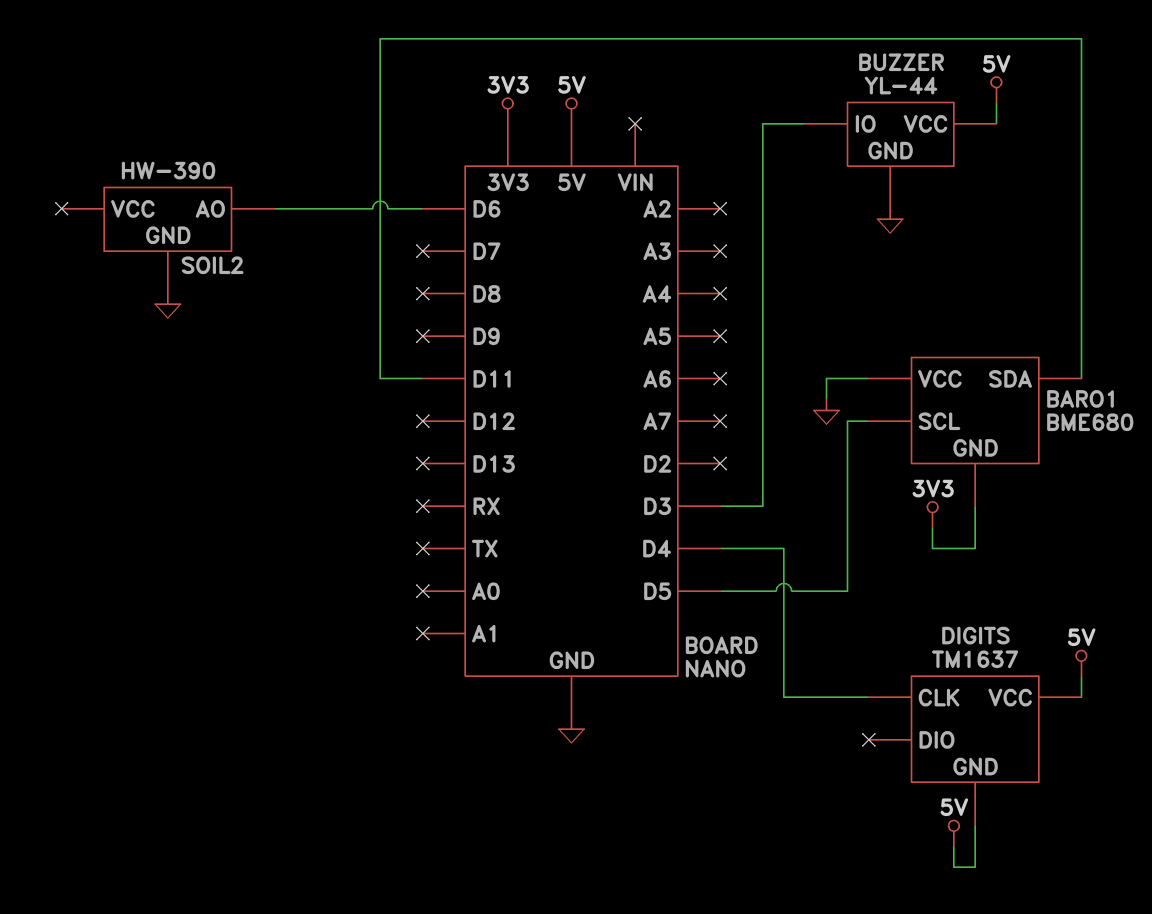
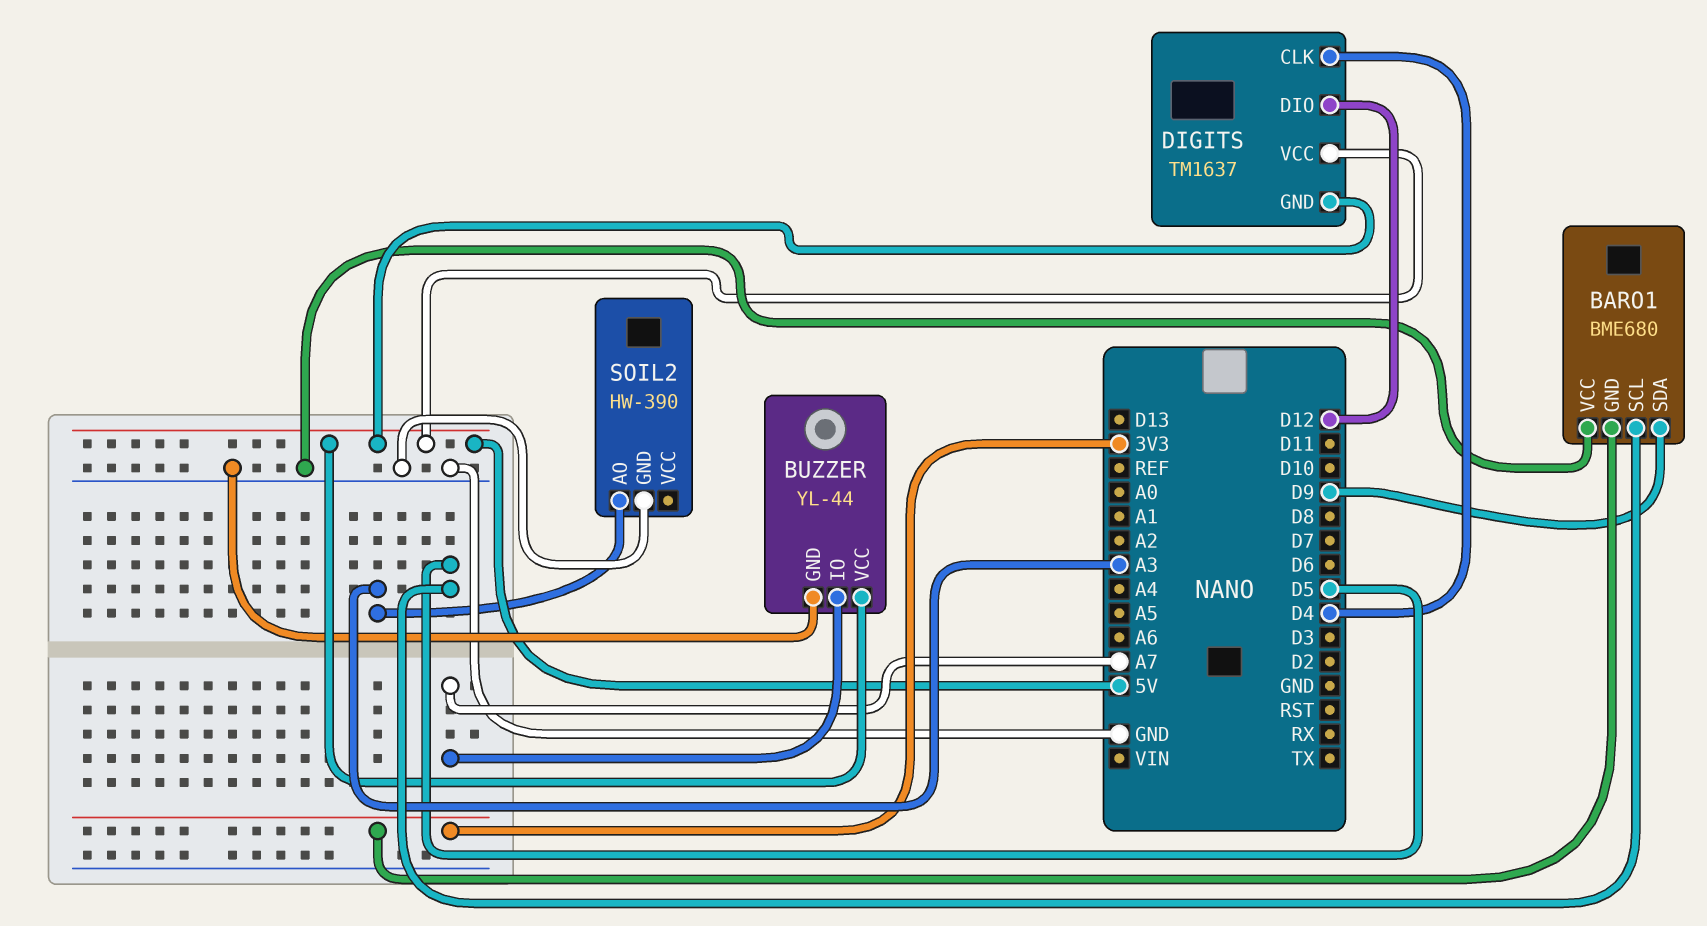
BARO1 pin SDA: D11 -> D9
BUZZER pin IO: D3 -> A7
DIGITS pin DIO: none -> D12
SOIL2 pin AO: D6 -> A3

